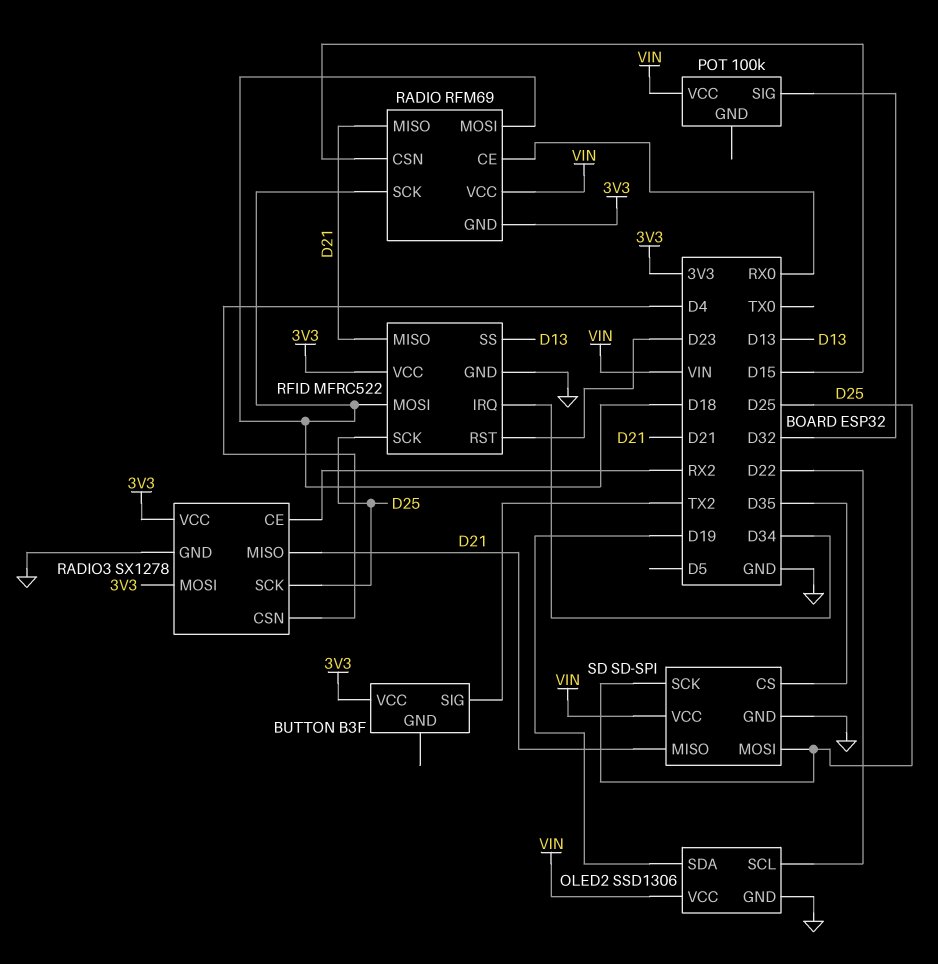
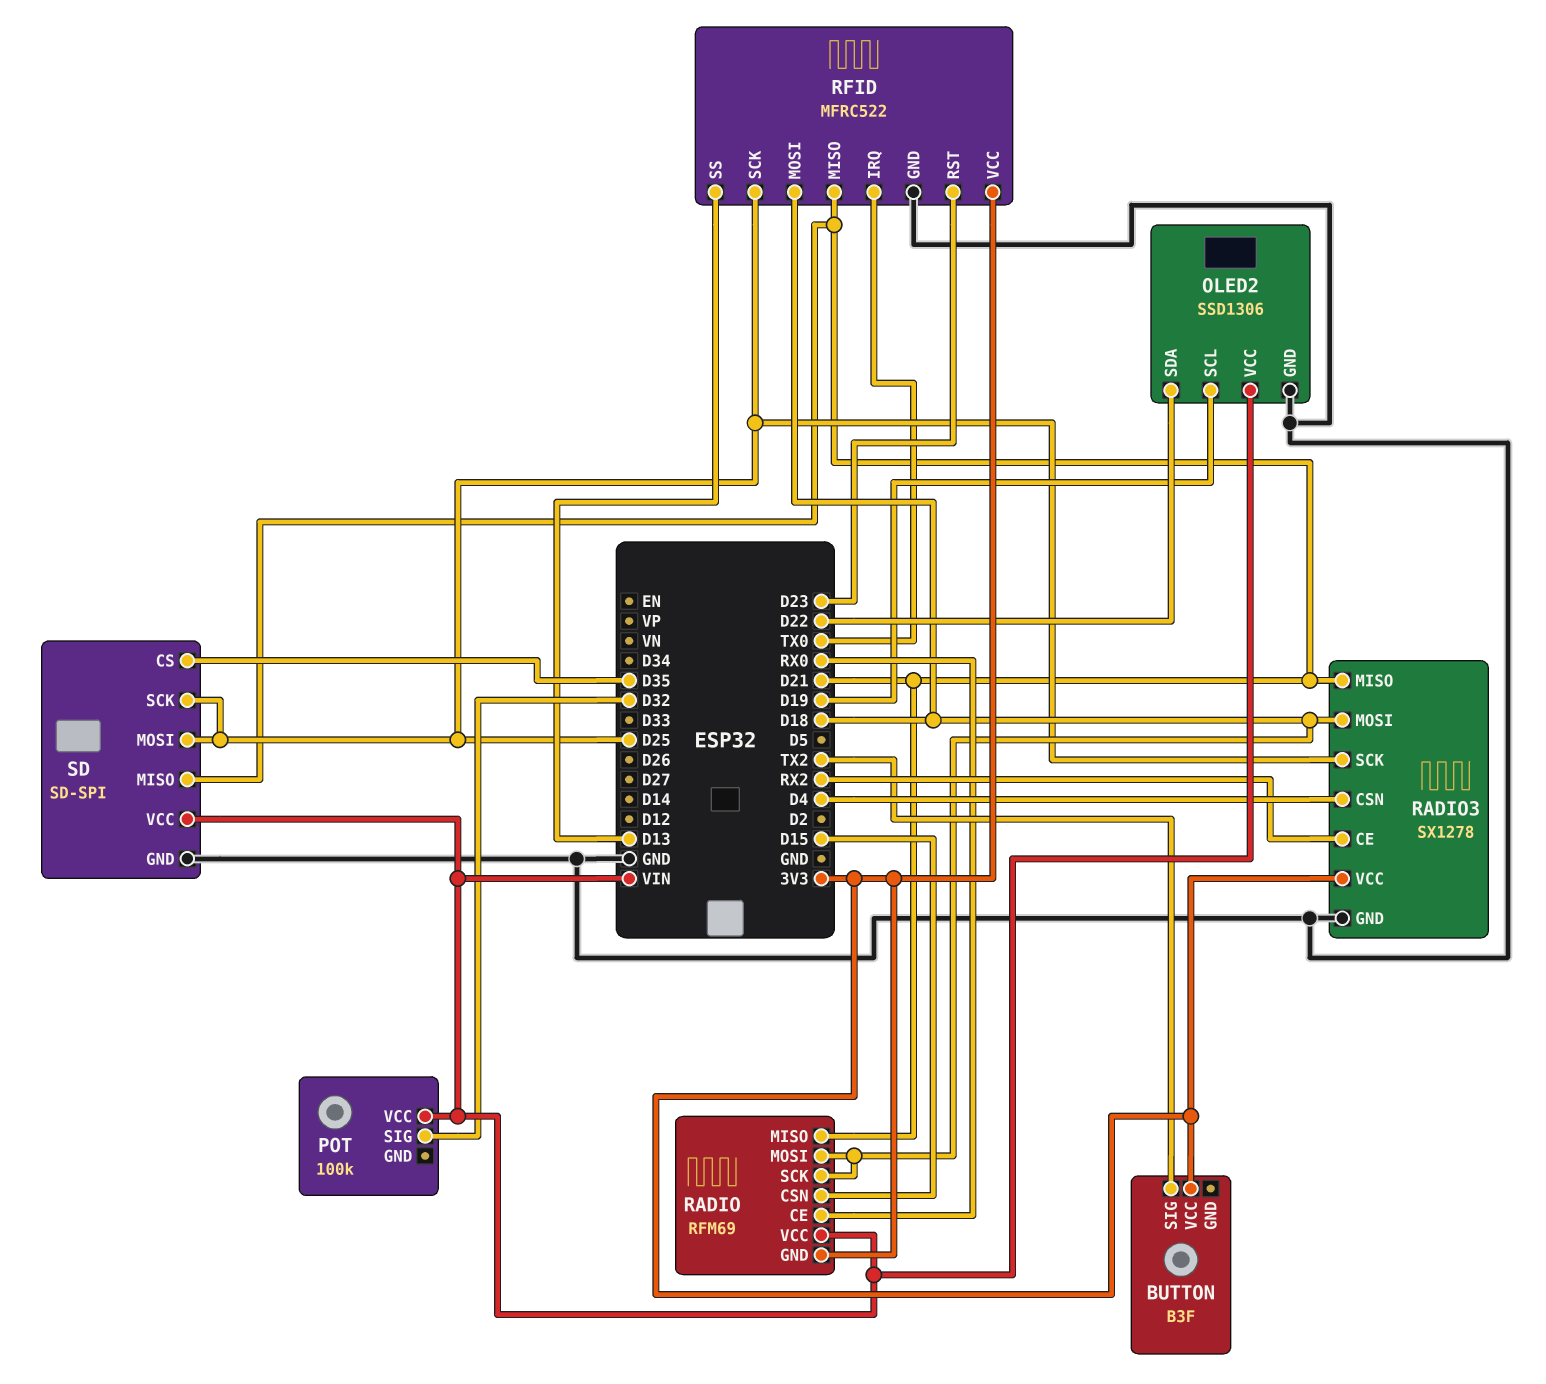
OLED2 pin SCL: D22 -> D19
OLED2 pin SDA: D19 -> D22
RADIO3 pin MOSI: 3V3 -> D18
RFID pin IRQ: D34 -> TX0

